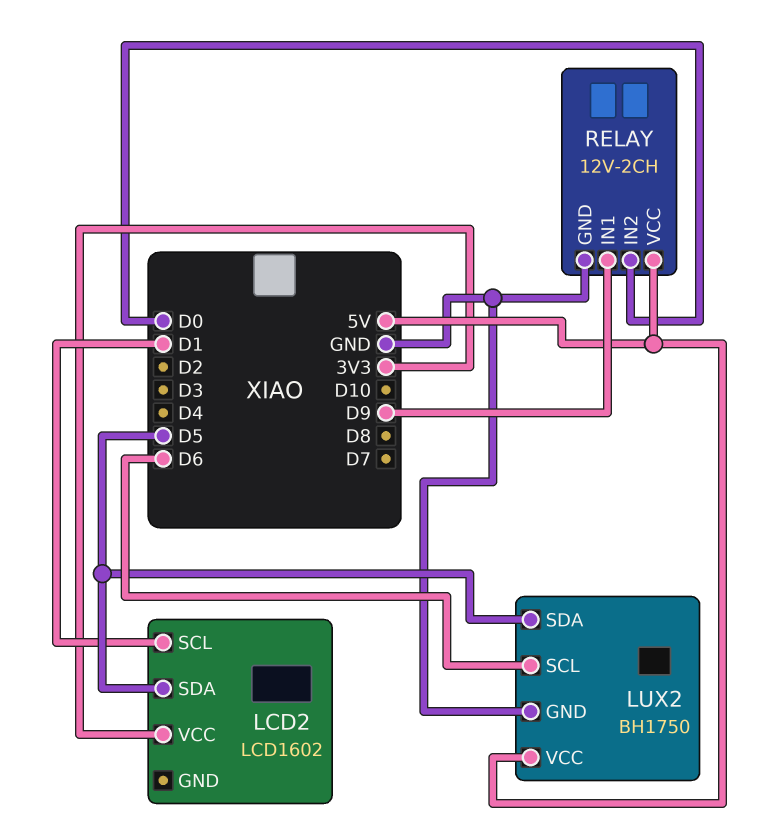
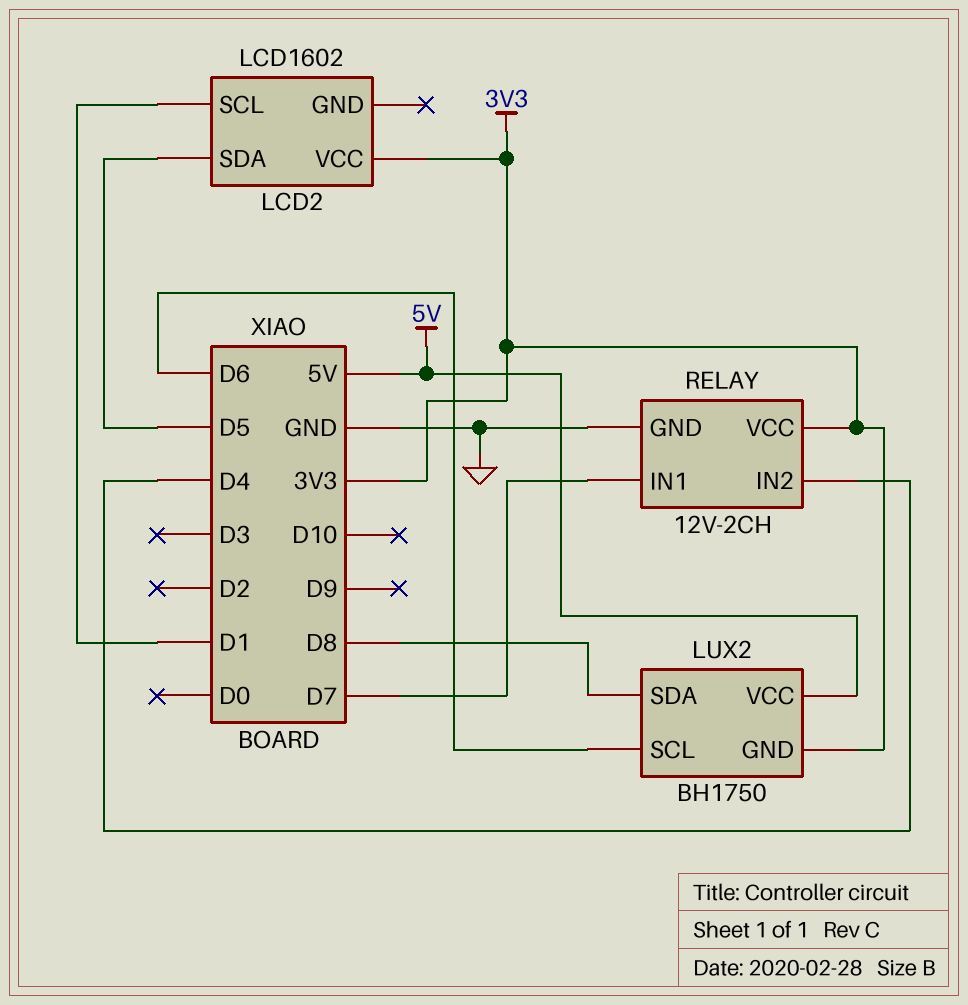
LUX2 pin GND: GND -> 3V3
LUX2 pin SDA: D5 -> D8
RELAY pin IN1: D9 -> D7
RELAY pin IN2: D0 -> D4
RELAY pin VCC: 5V -> 3V3

